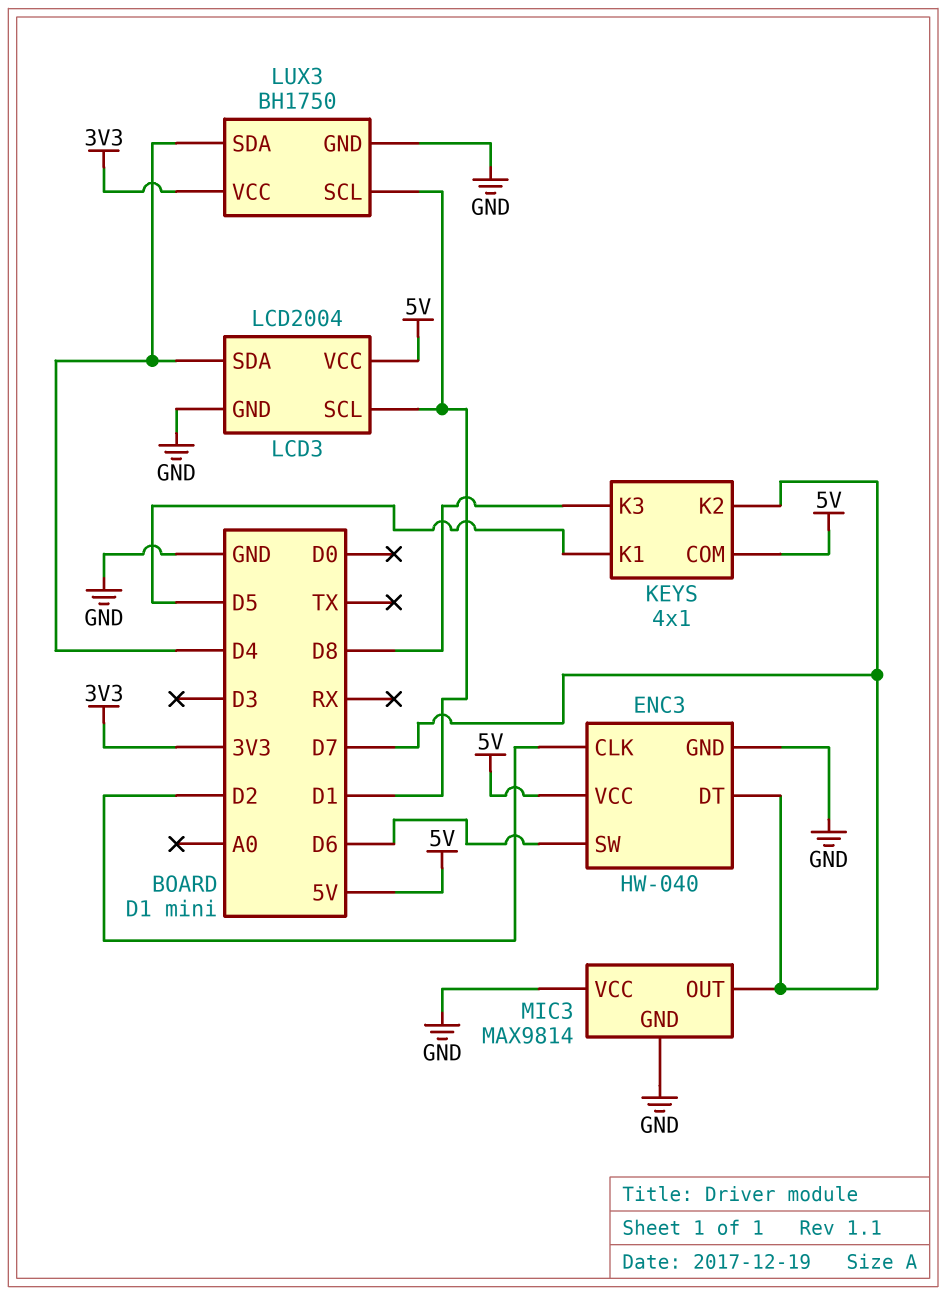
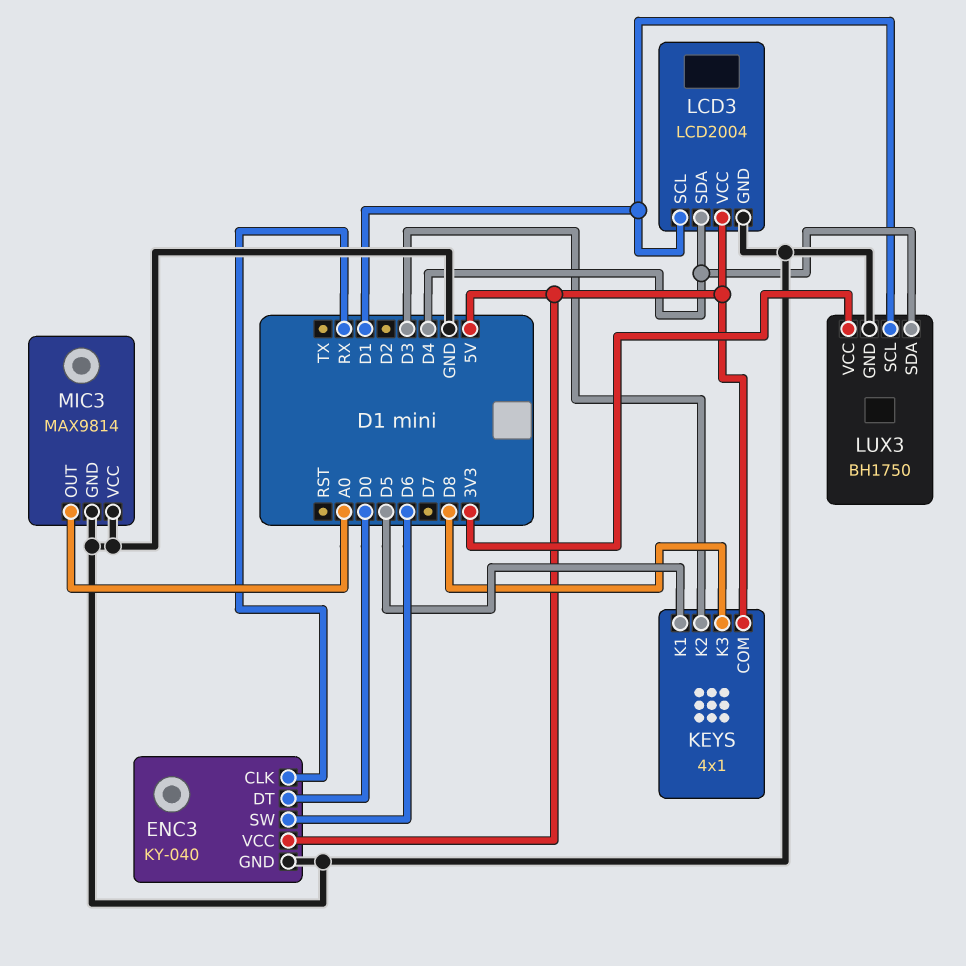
ENC3: HW-040 -> KY-040
ENC3 pin CLK: D2 -> RX
ENC3 pin DT: D7 -> D0
KEYS pin K2: D7 -> D3
MIC3 pin OUT: D7 -> A0

